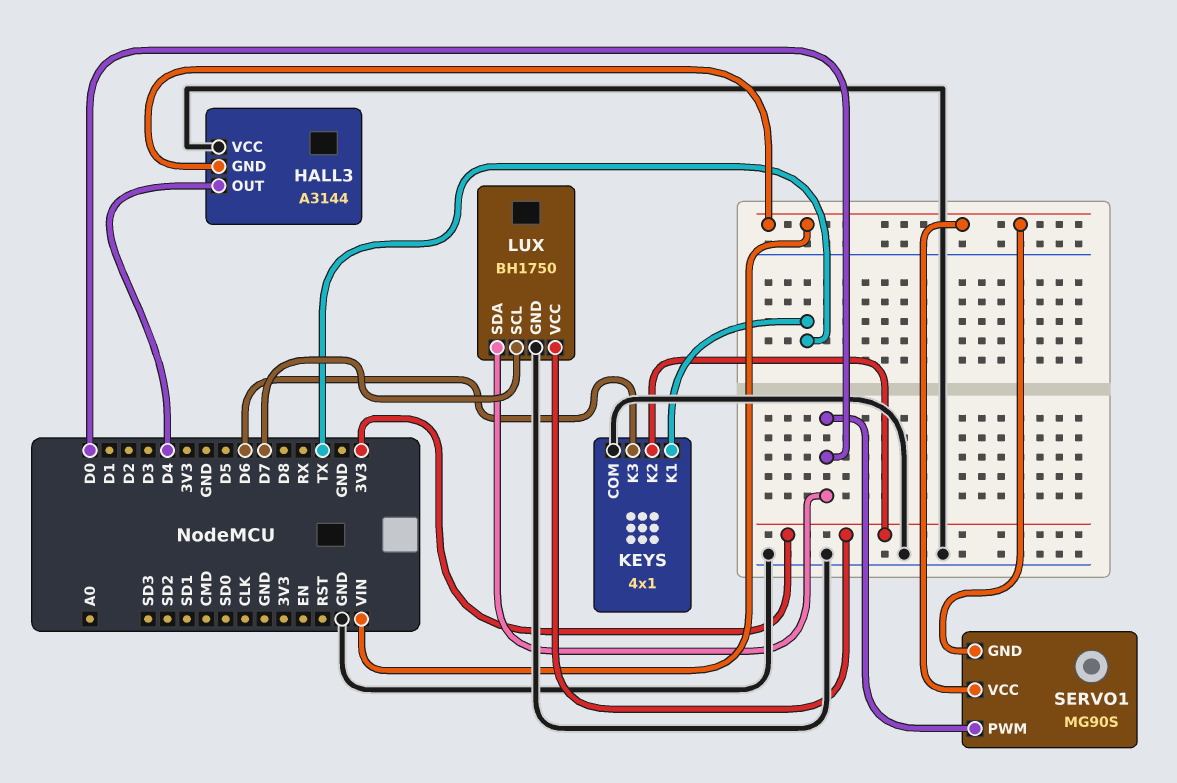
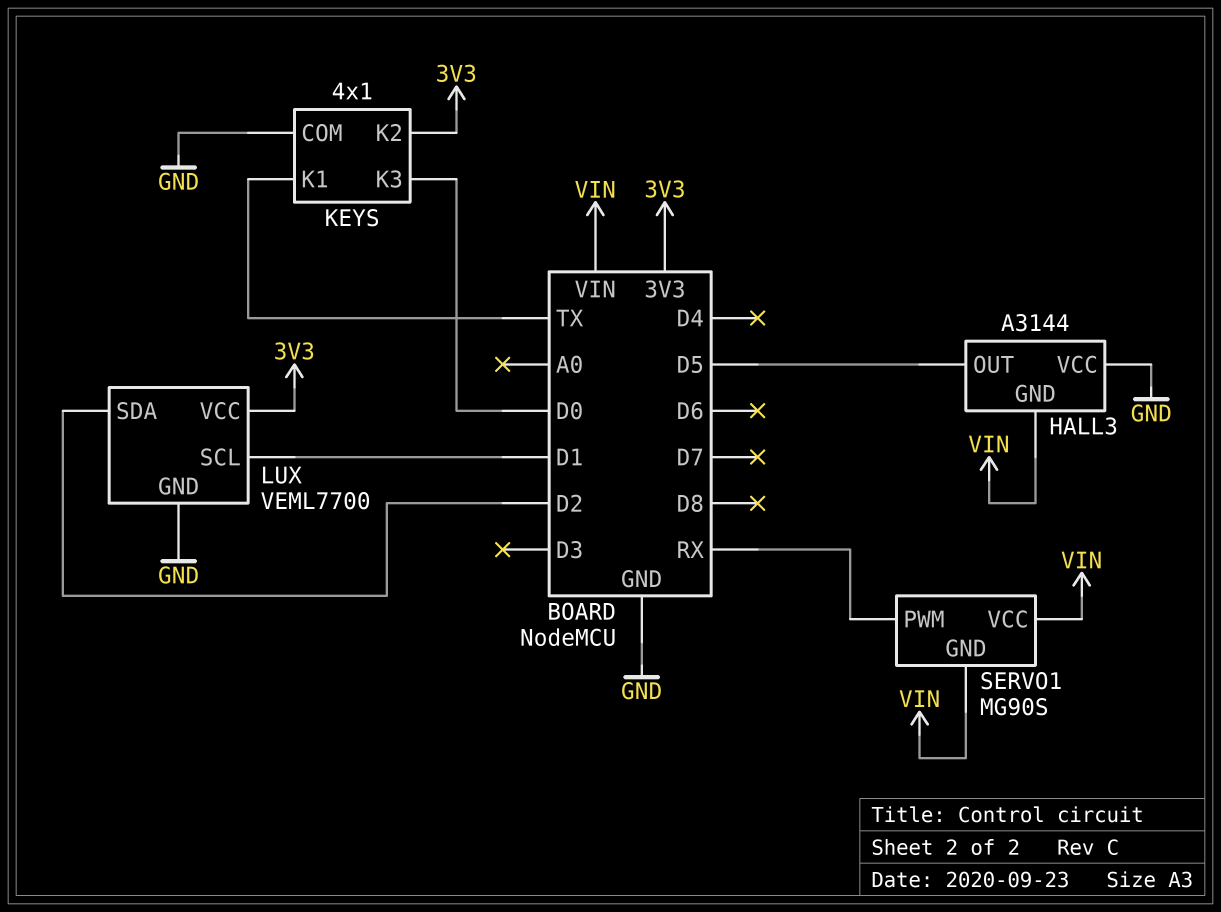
HALL3 pin OUT: D4 -> D5
KEYS pin K3: D6 -> D0
LUX: BH1750 -> VEML7700
LUX pin SCL: D7 -> D1
LUX pin SDA: D0 -> D2
SERVO1 pin PWM: D0 -> RX

